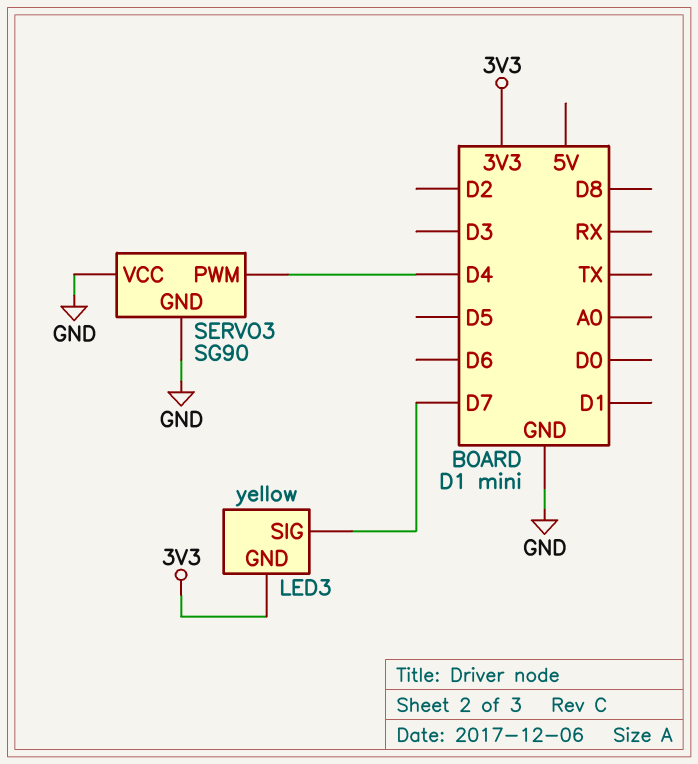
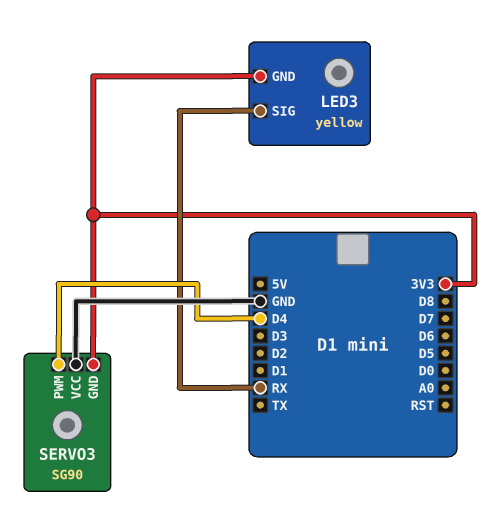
LED3 pin SIG: D7 -> RX
SERVO3 pin GND: GND -> 3V3

